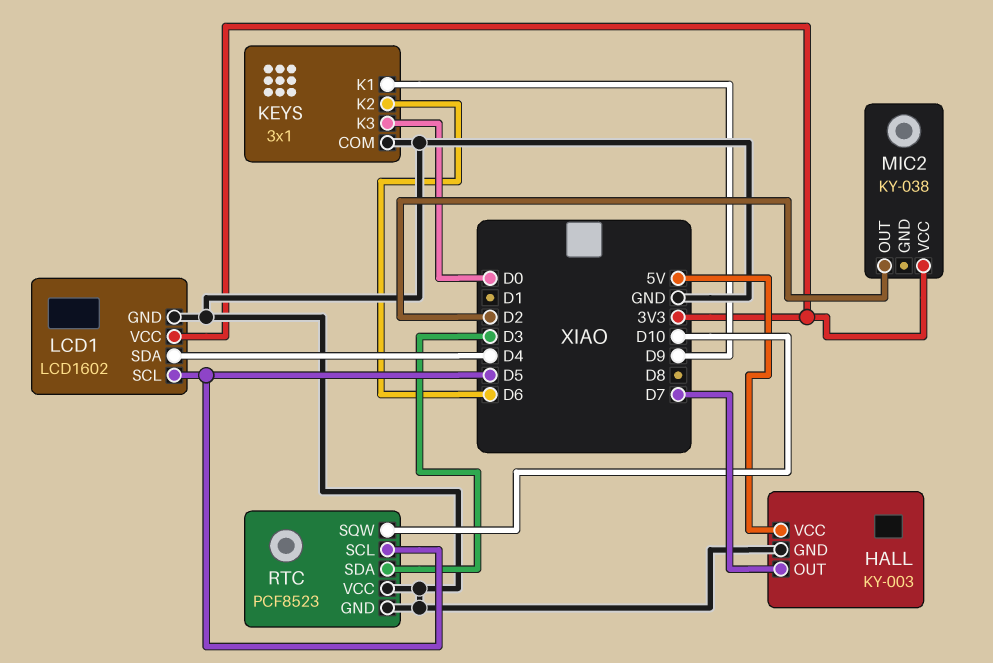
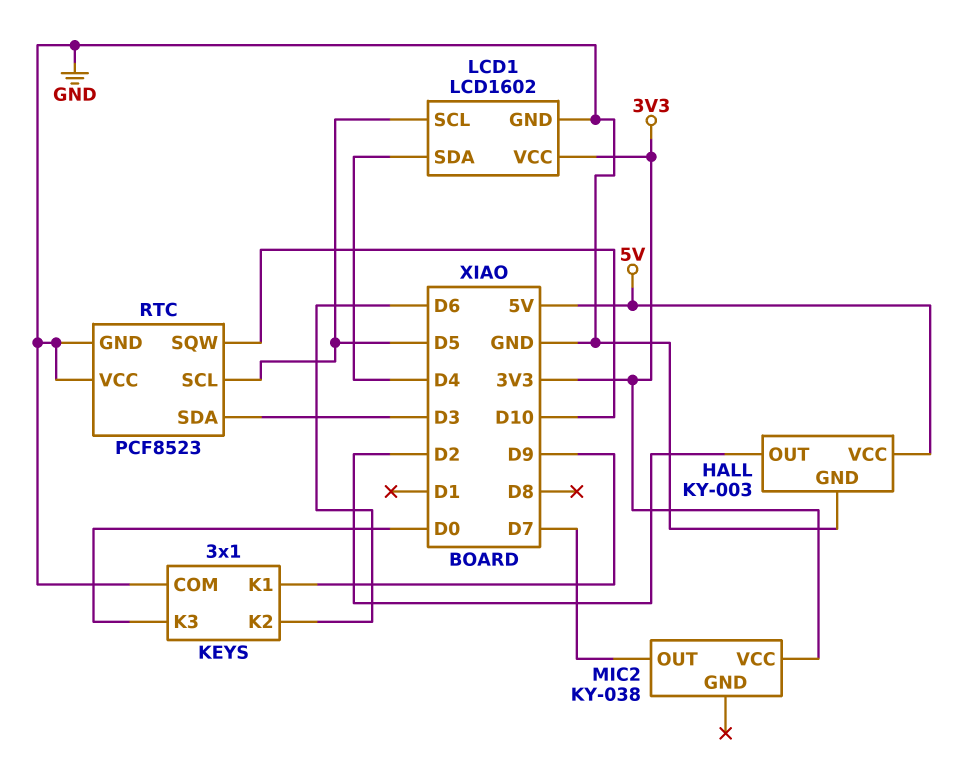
HALL pin OUT: D7 -> D2
MIC2 pin OUT: D2 -> D7

